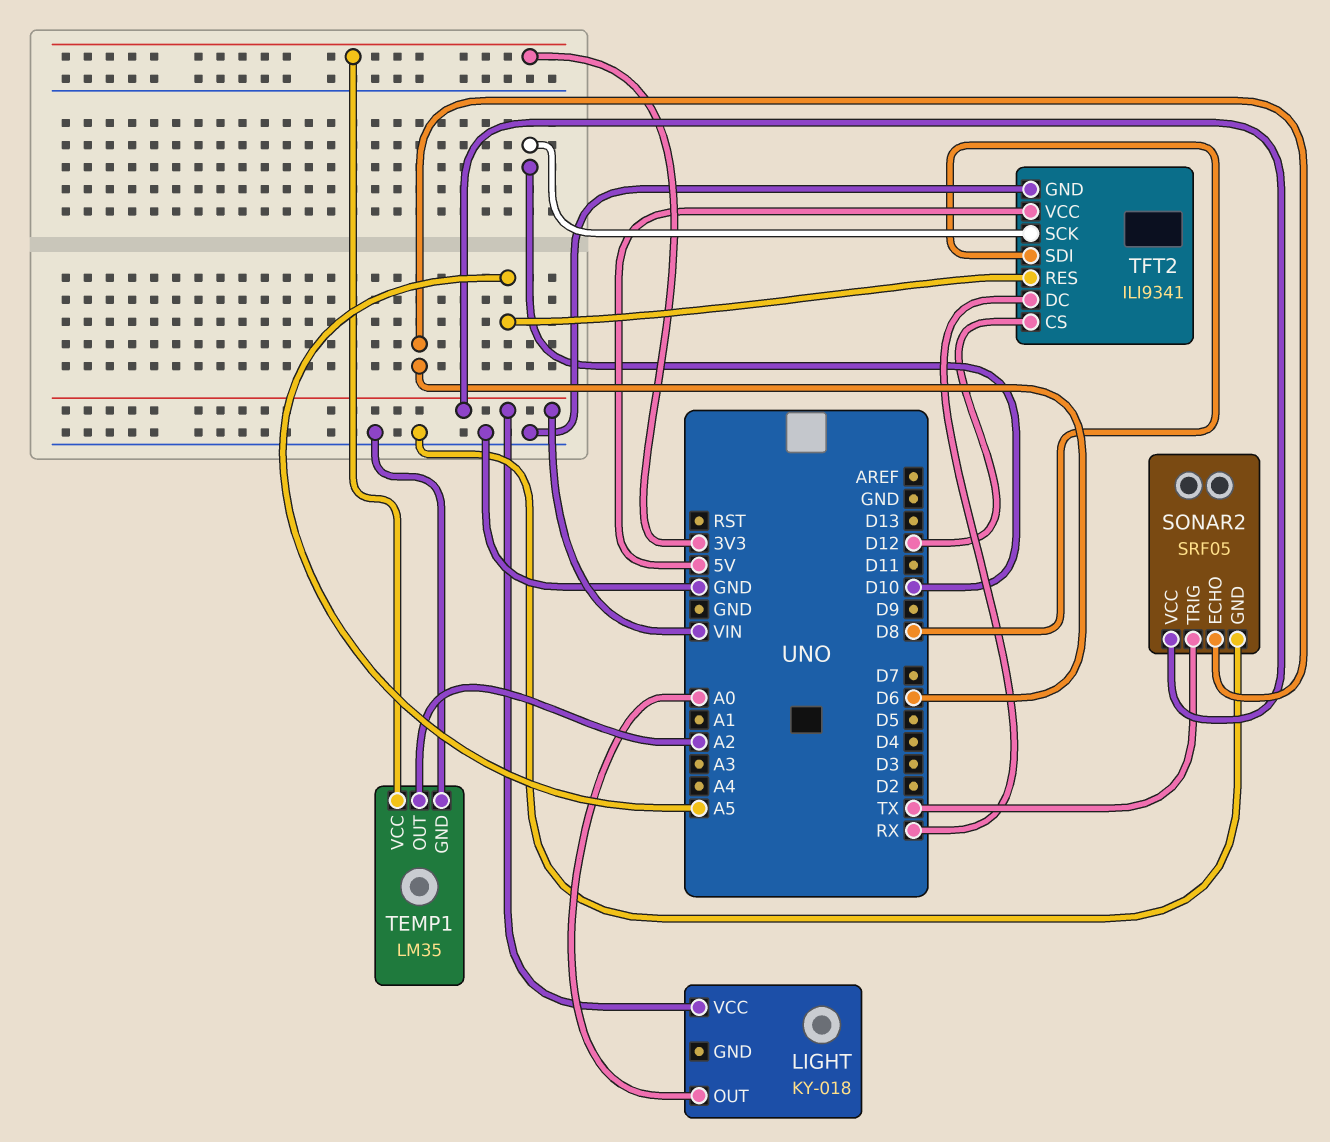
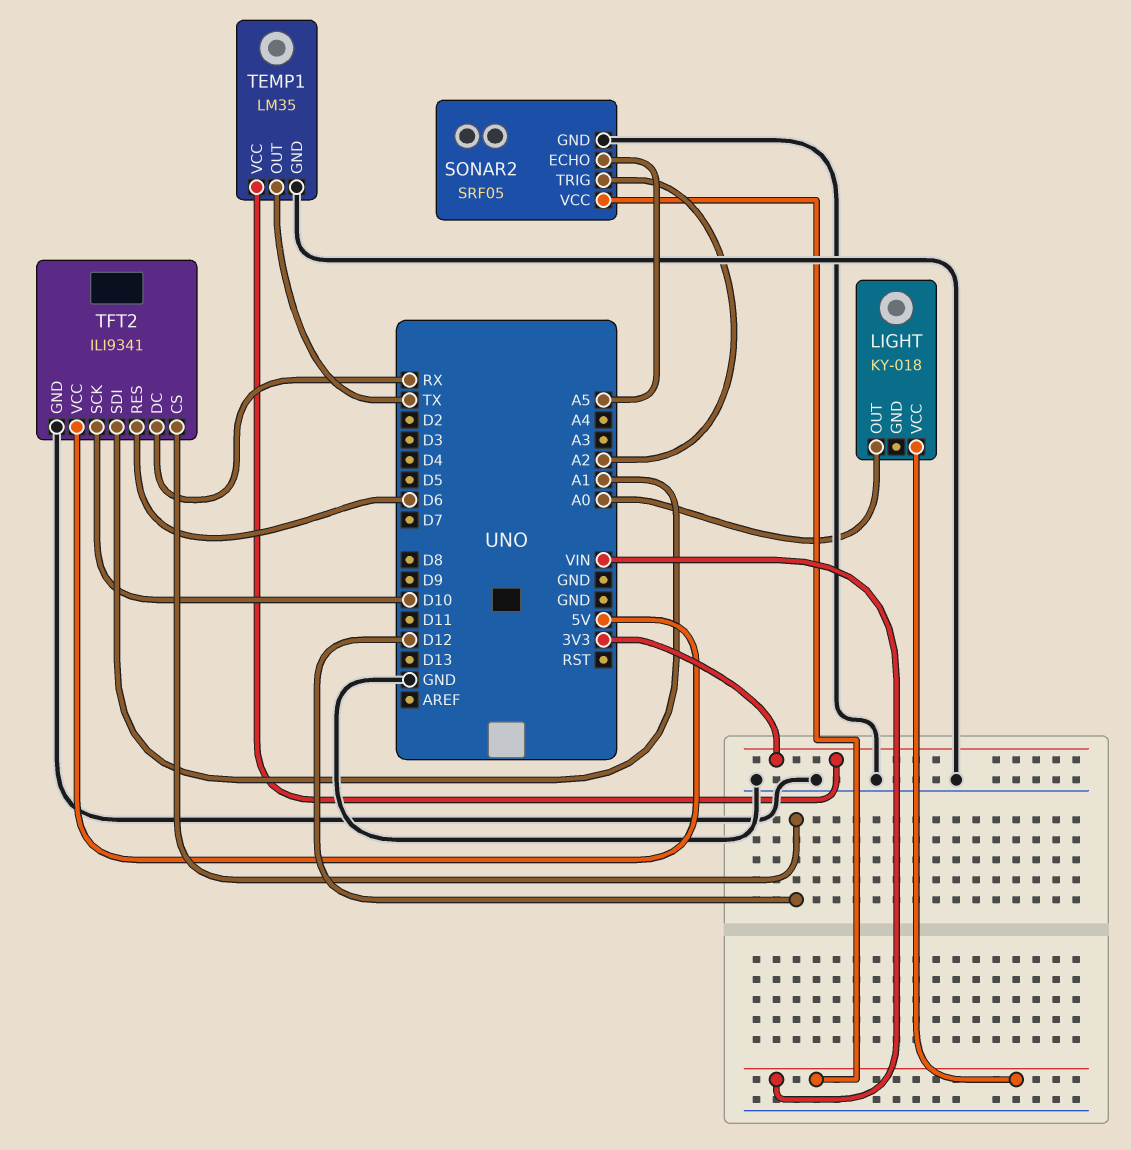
SONAR2 pin ECHO: D6 -> A5
SONAR2 pin TRIG: TX -> A2
TEMP1 pin OUT: A2 -> TX
TFT2 pin RES: A5 -> D6
TFT2 pin SDI: D8 -> A1

